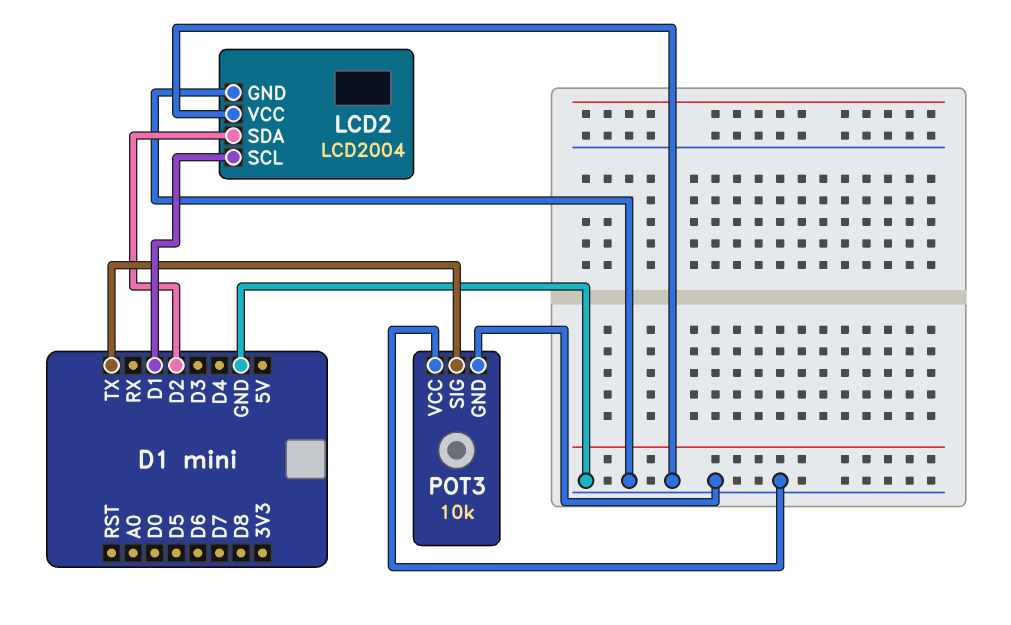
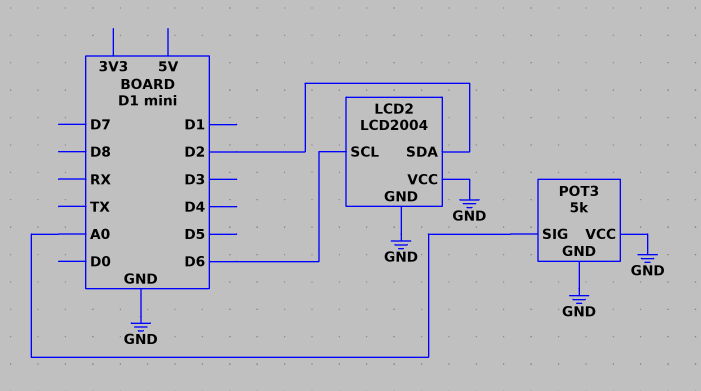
LCD2 pin SCL: D1 -> D6
POT3: 10k -> 5k
POT3 pin SIG: TX -> A0

